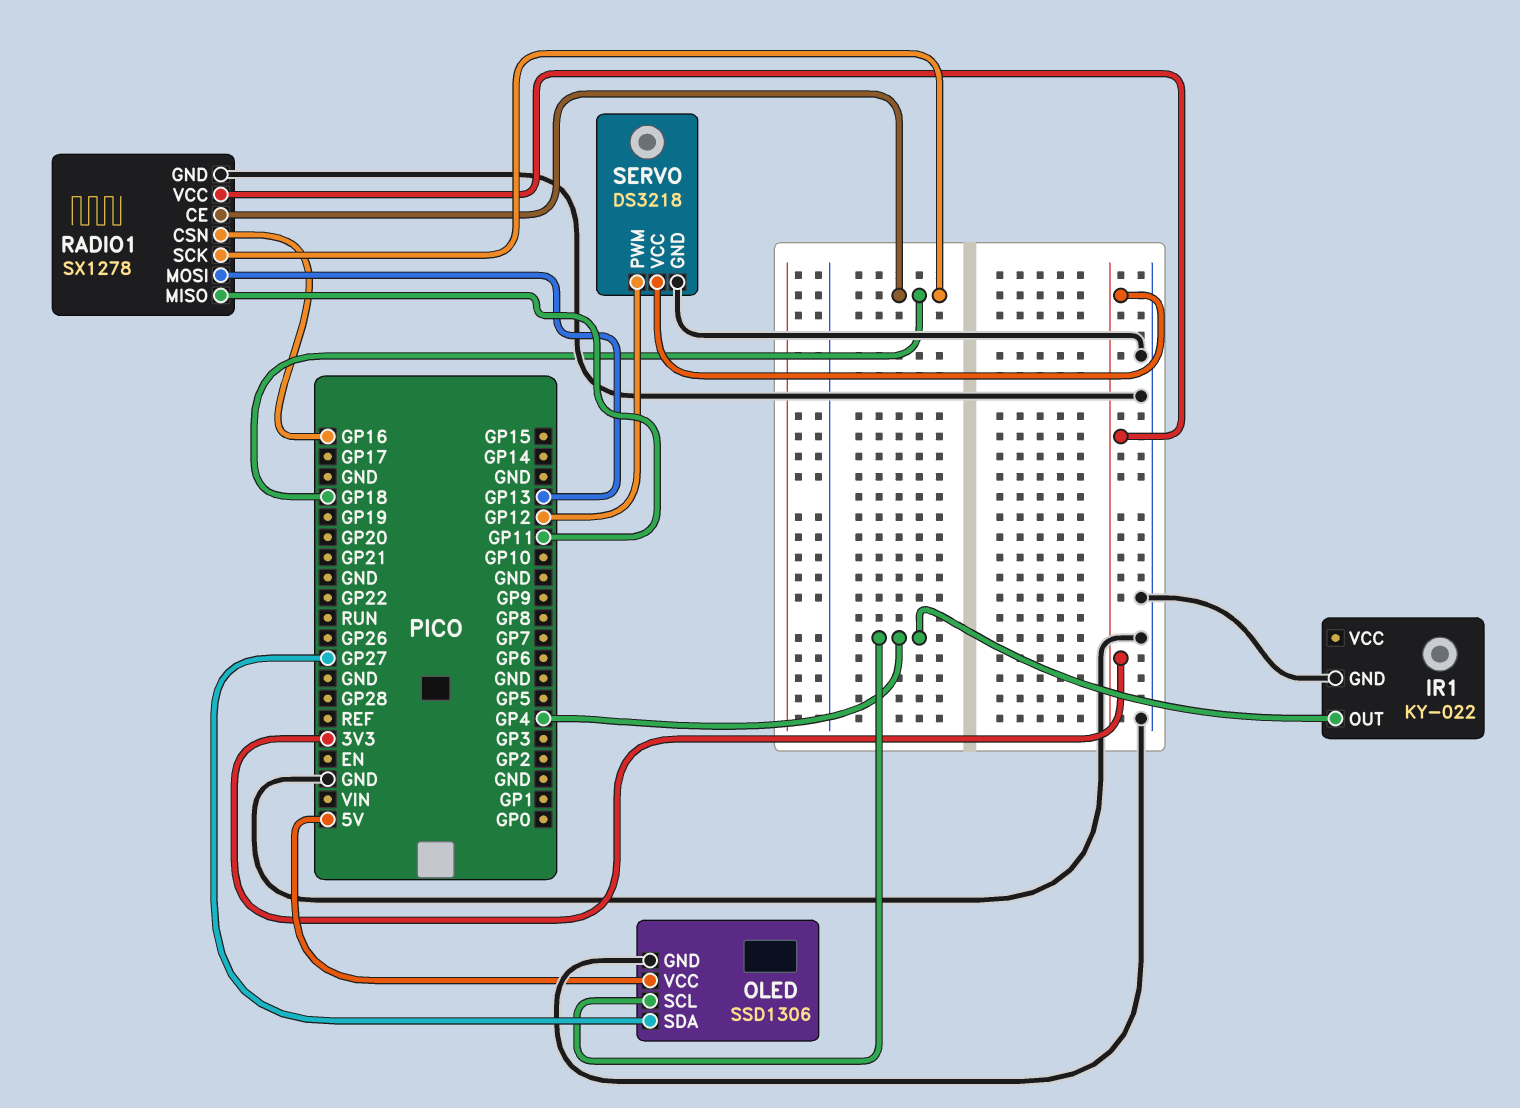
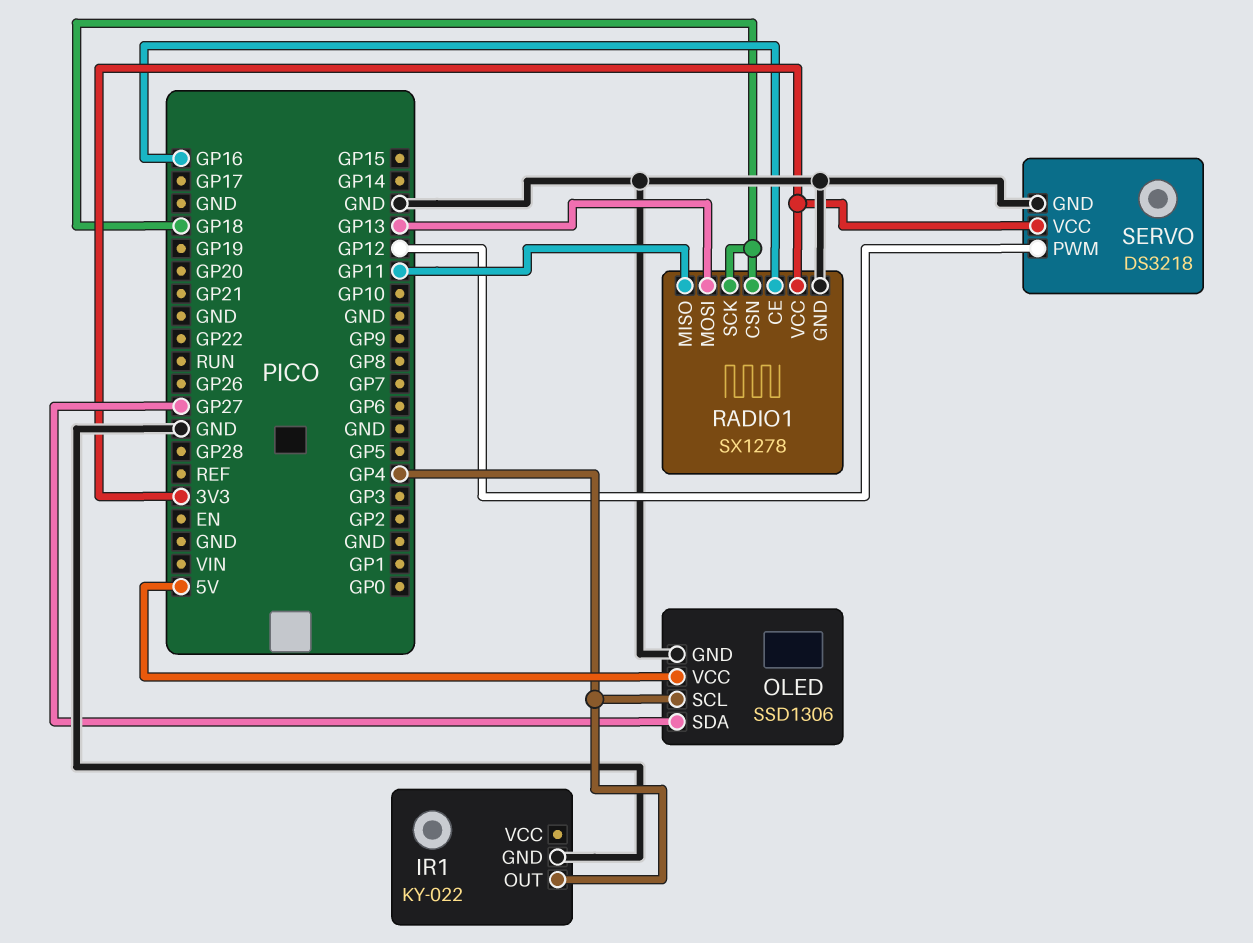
RADIO1 pin CE: GP18 -> GP16
RADIO1 pin CSN: GP16 -> GP18

